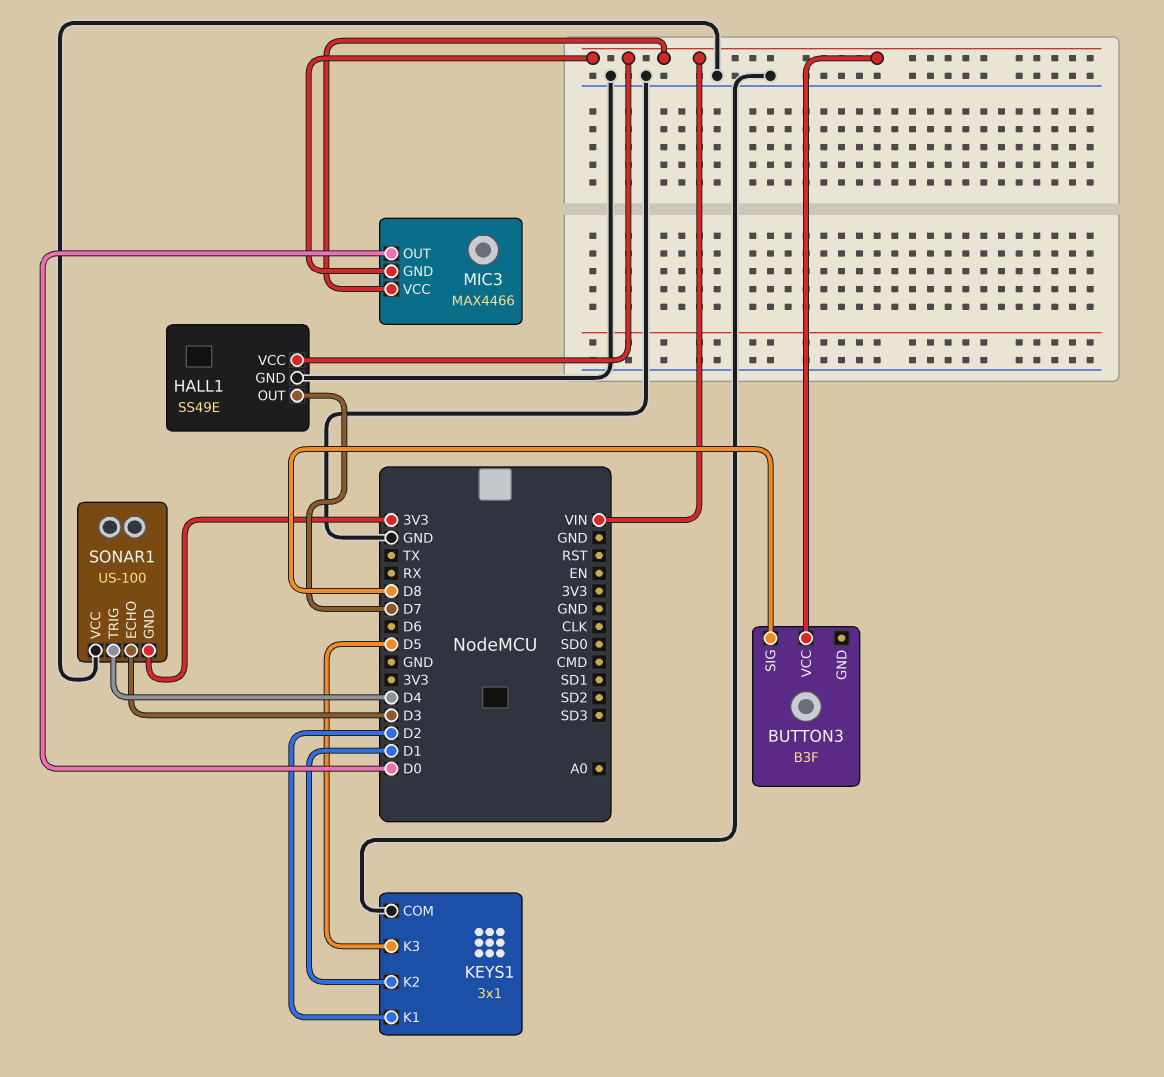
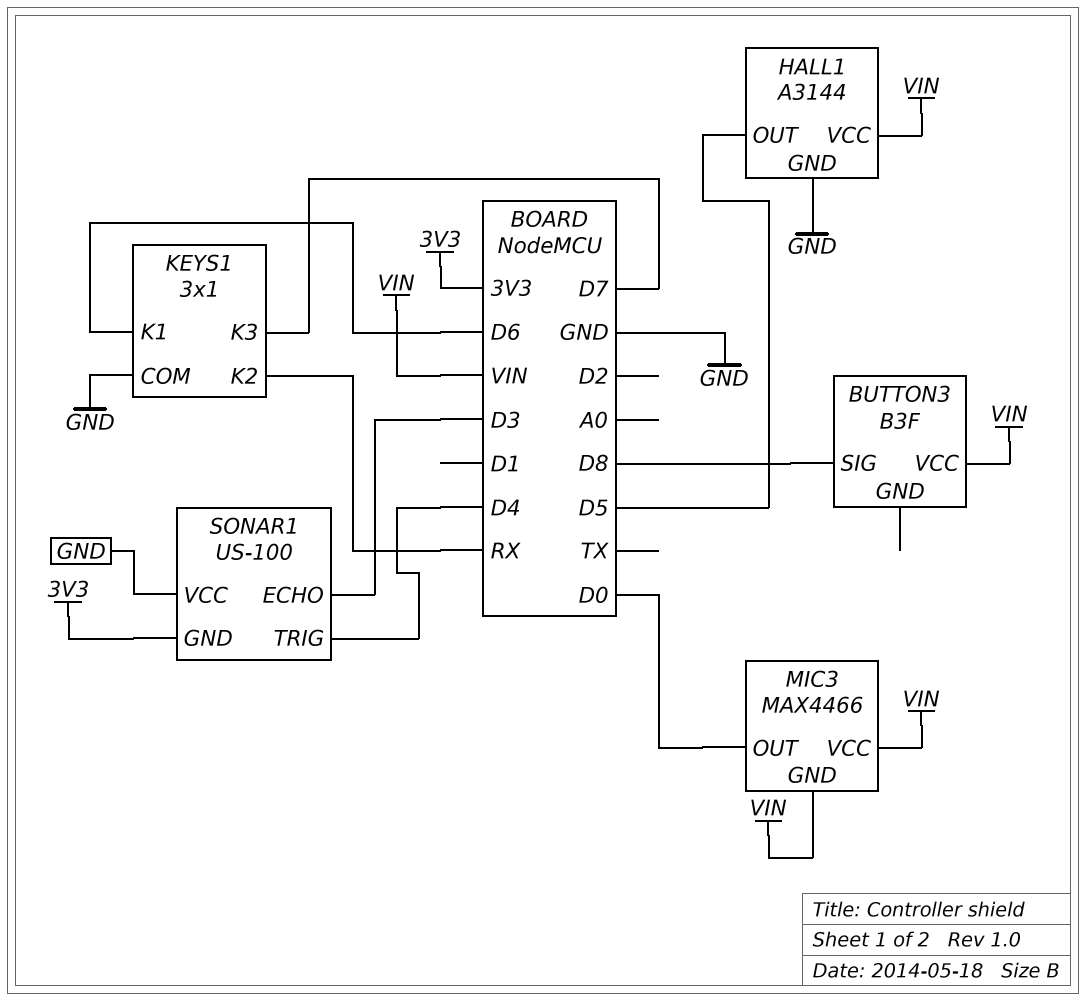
HALL1: SS49E -> A3144
HALL1 pin OUT: D7 -> D5
KEYS1 pin K1: D2 -> D6
KEYS1 pin K2: D1 -> RX
KEYS1 pin K3: D5 -> D7

